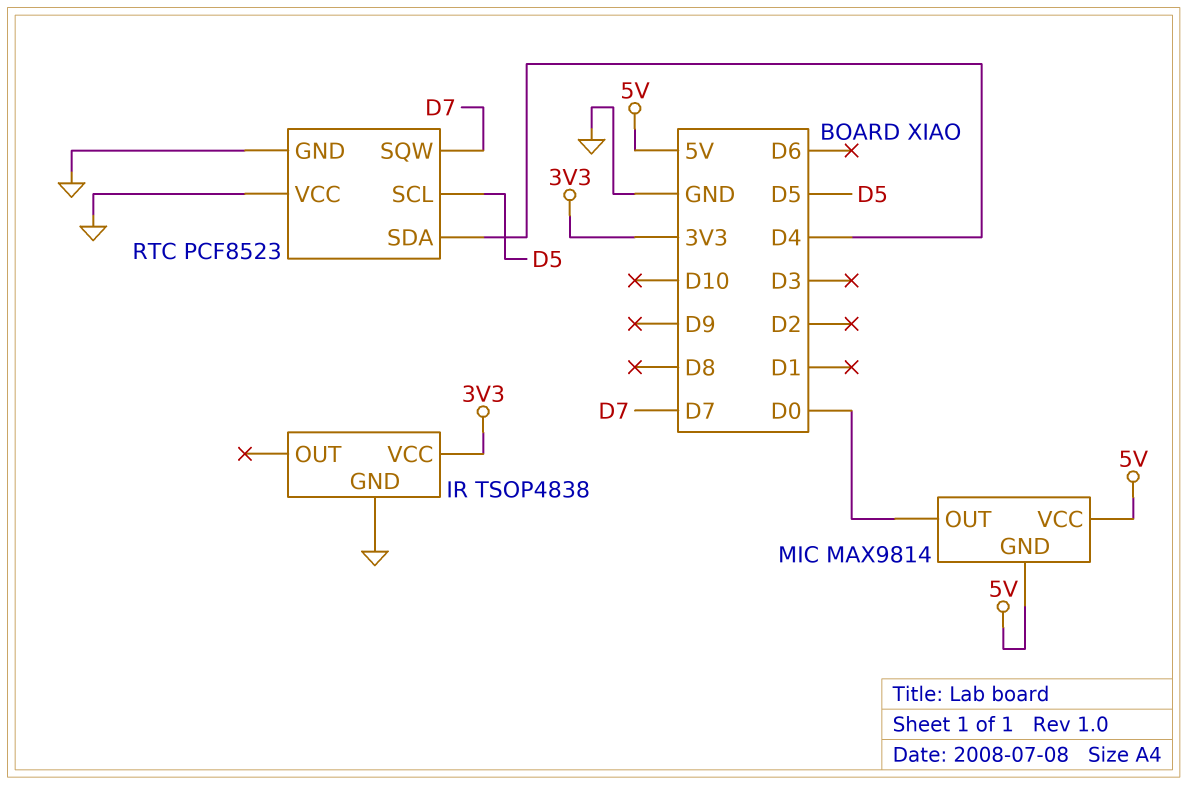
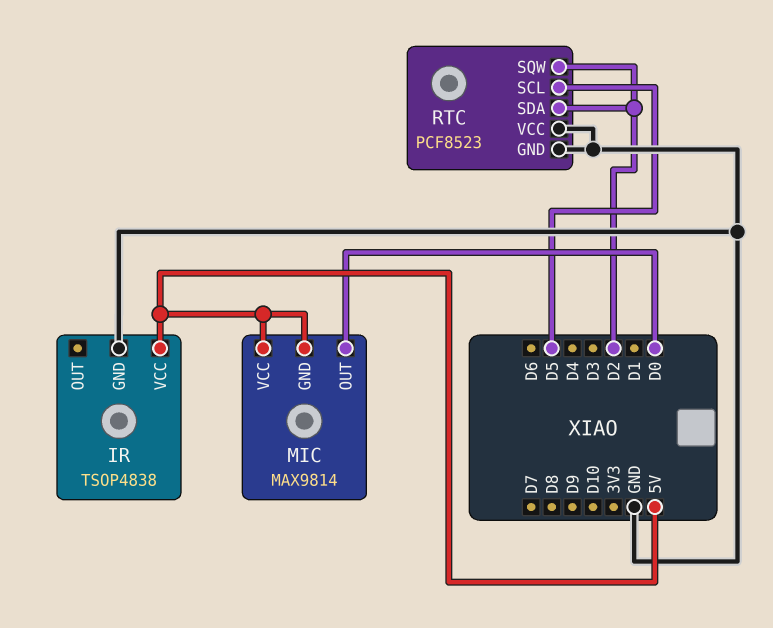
IR pin VCC: 3V3 -> 5V
RTC pin SDA: D4 -> D2
RTC pin SQW: D7 -> D2

